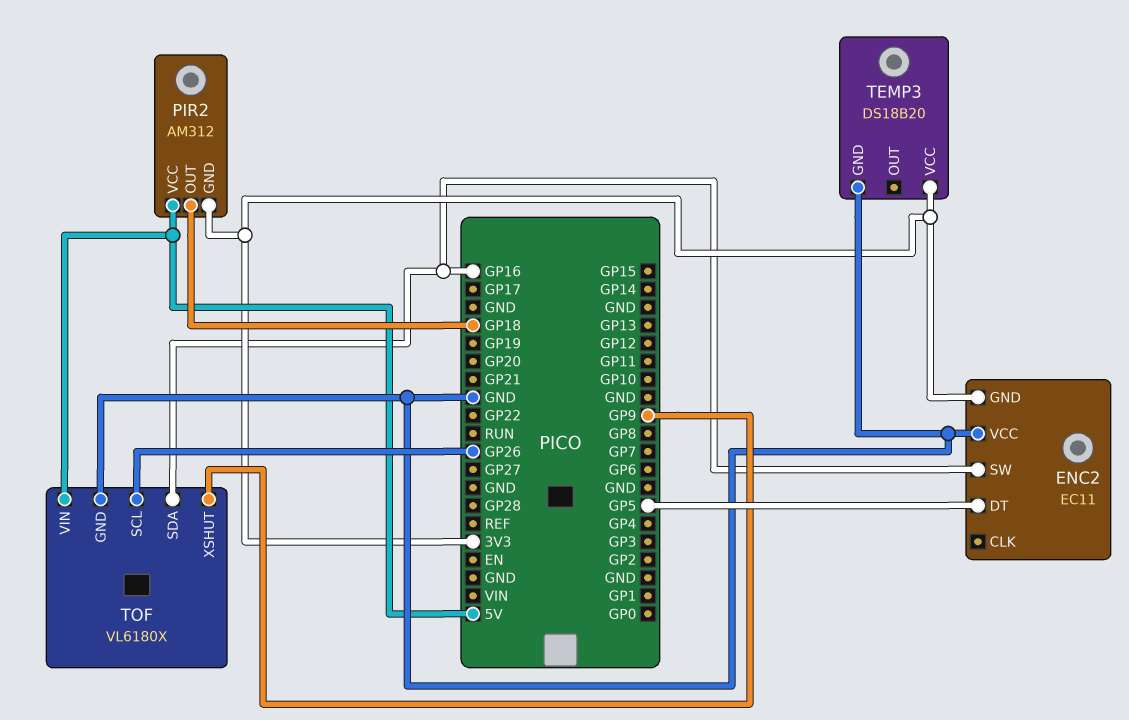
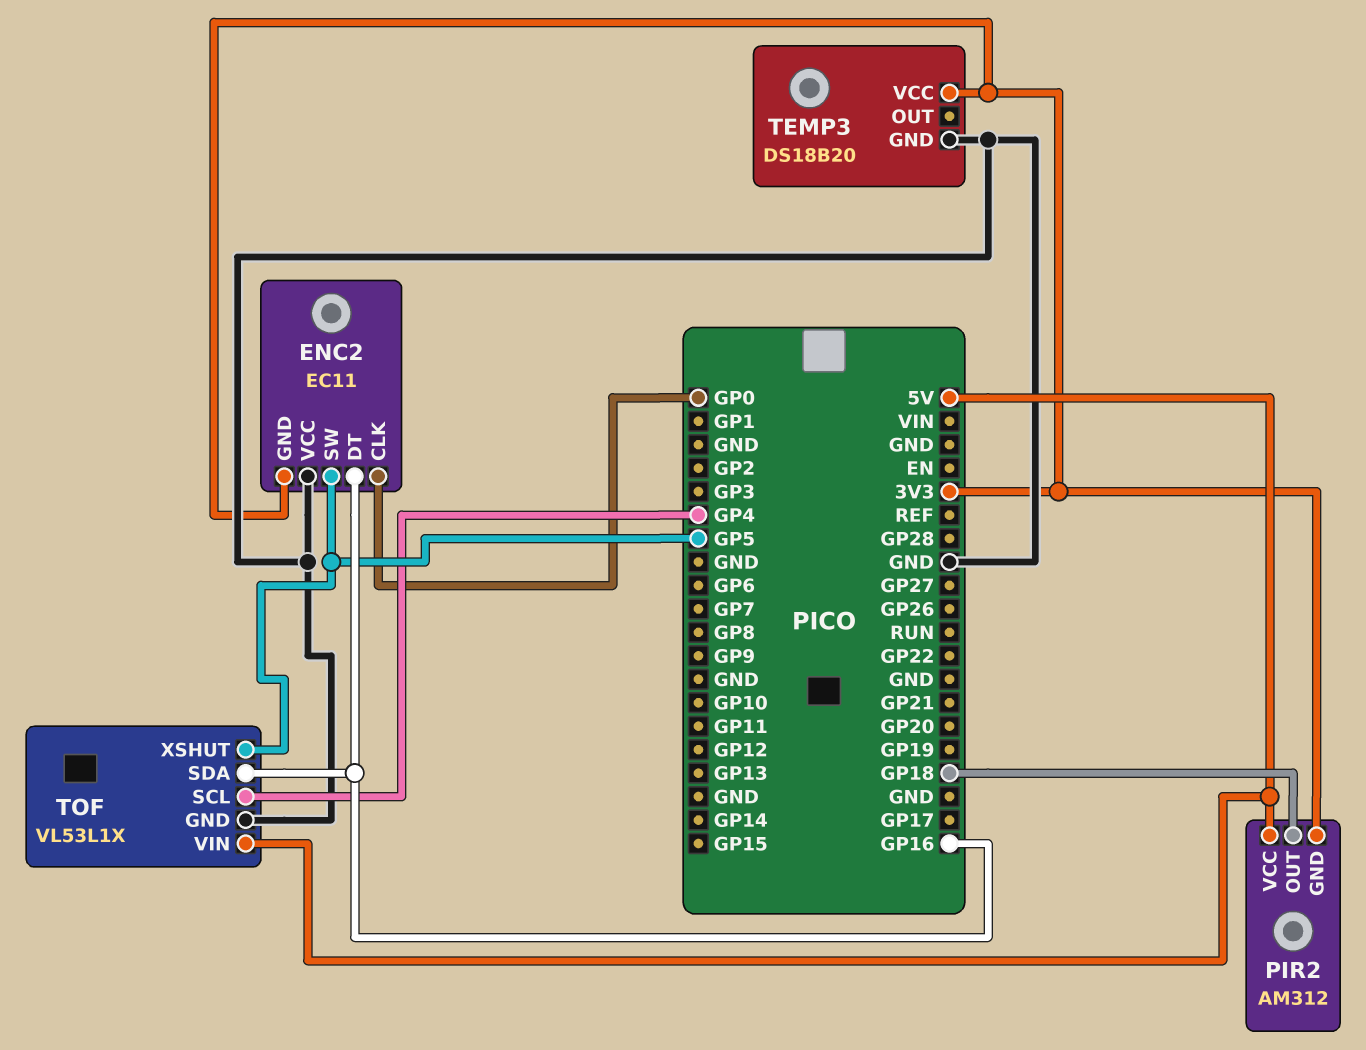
ENC2 pin CLK: none -> GP0
ENC2 pin DT: GP5 -> GP16
ENC2 pin SW: GP16 -> GP5
TOF: VL6180X -> VL53L1X
TOF pin SCL: GP26 -> GP4
TOF pin XSHUT: GP9 -> GP5

